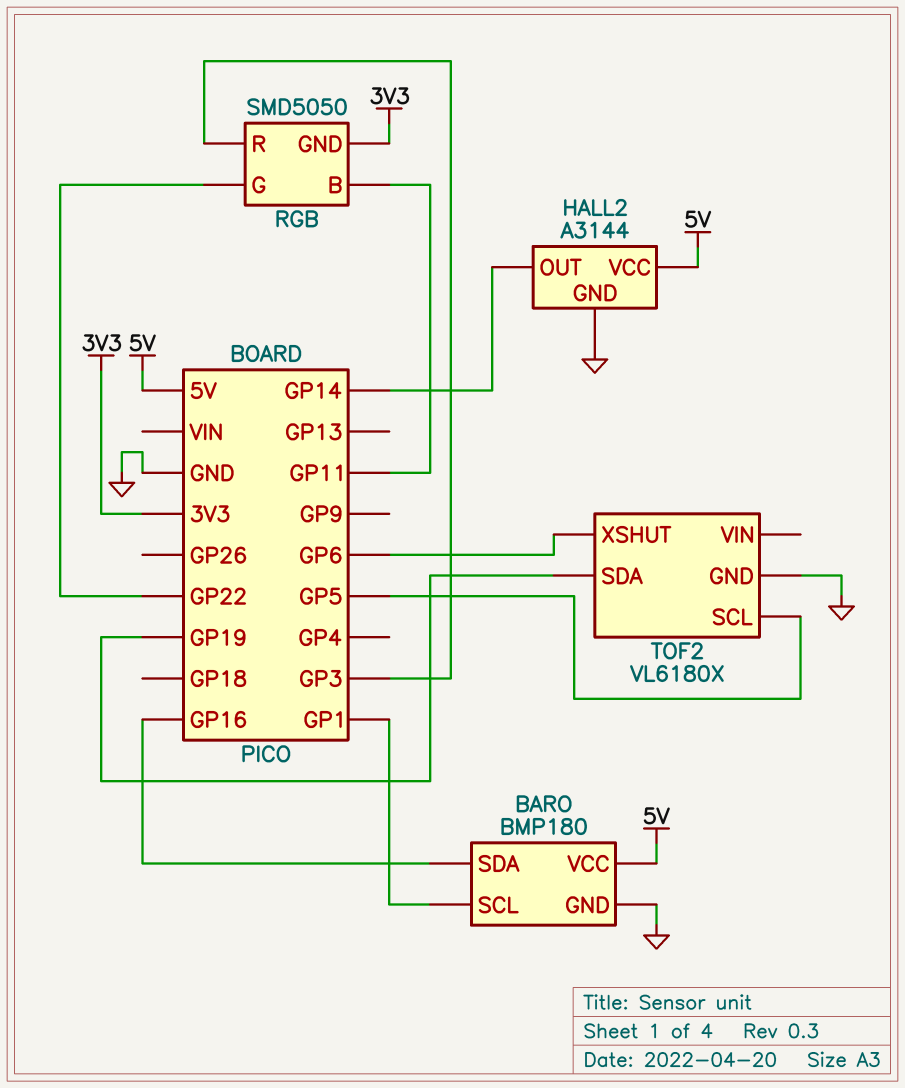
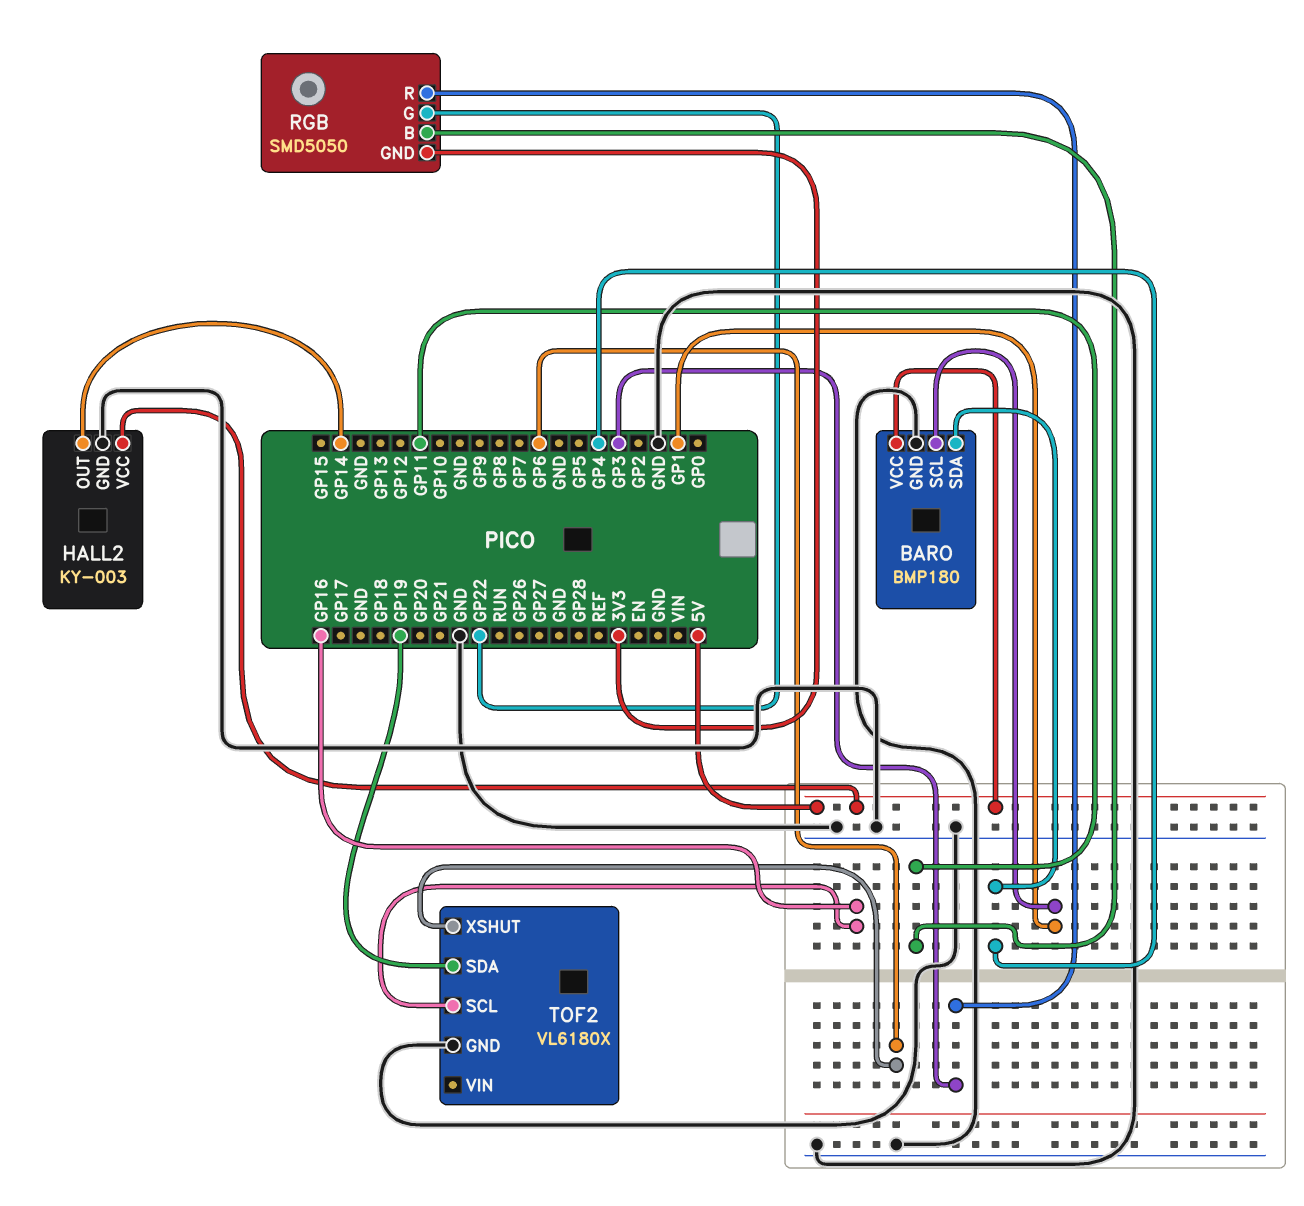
BARO pin SDA: GP16 -> GP4
HALL2: A3144 -> KY-003
TOF2 pin SCL: GP5 -> GP16

